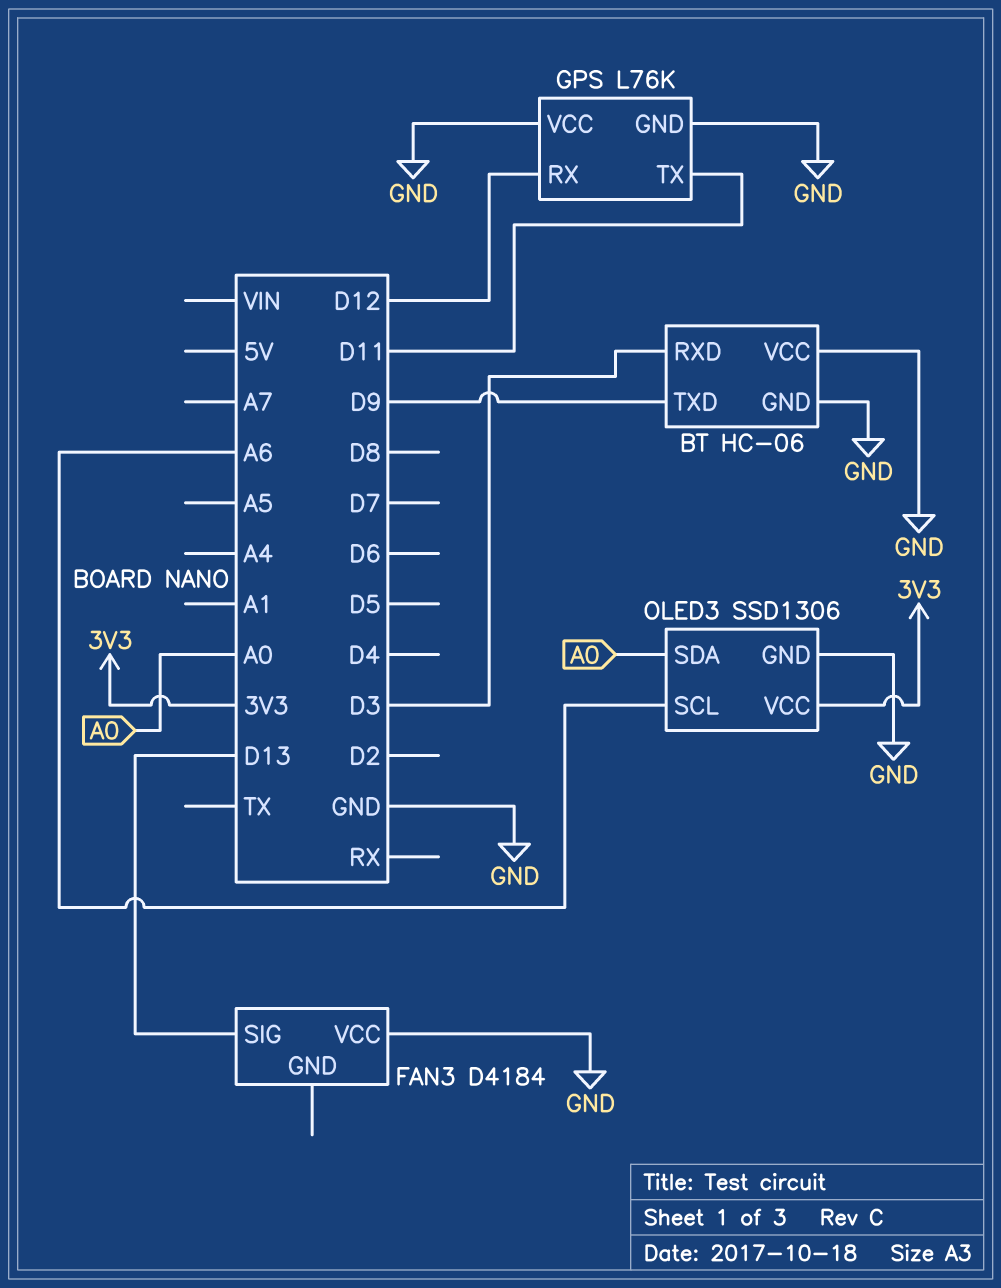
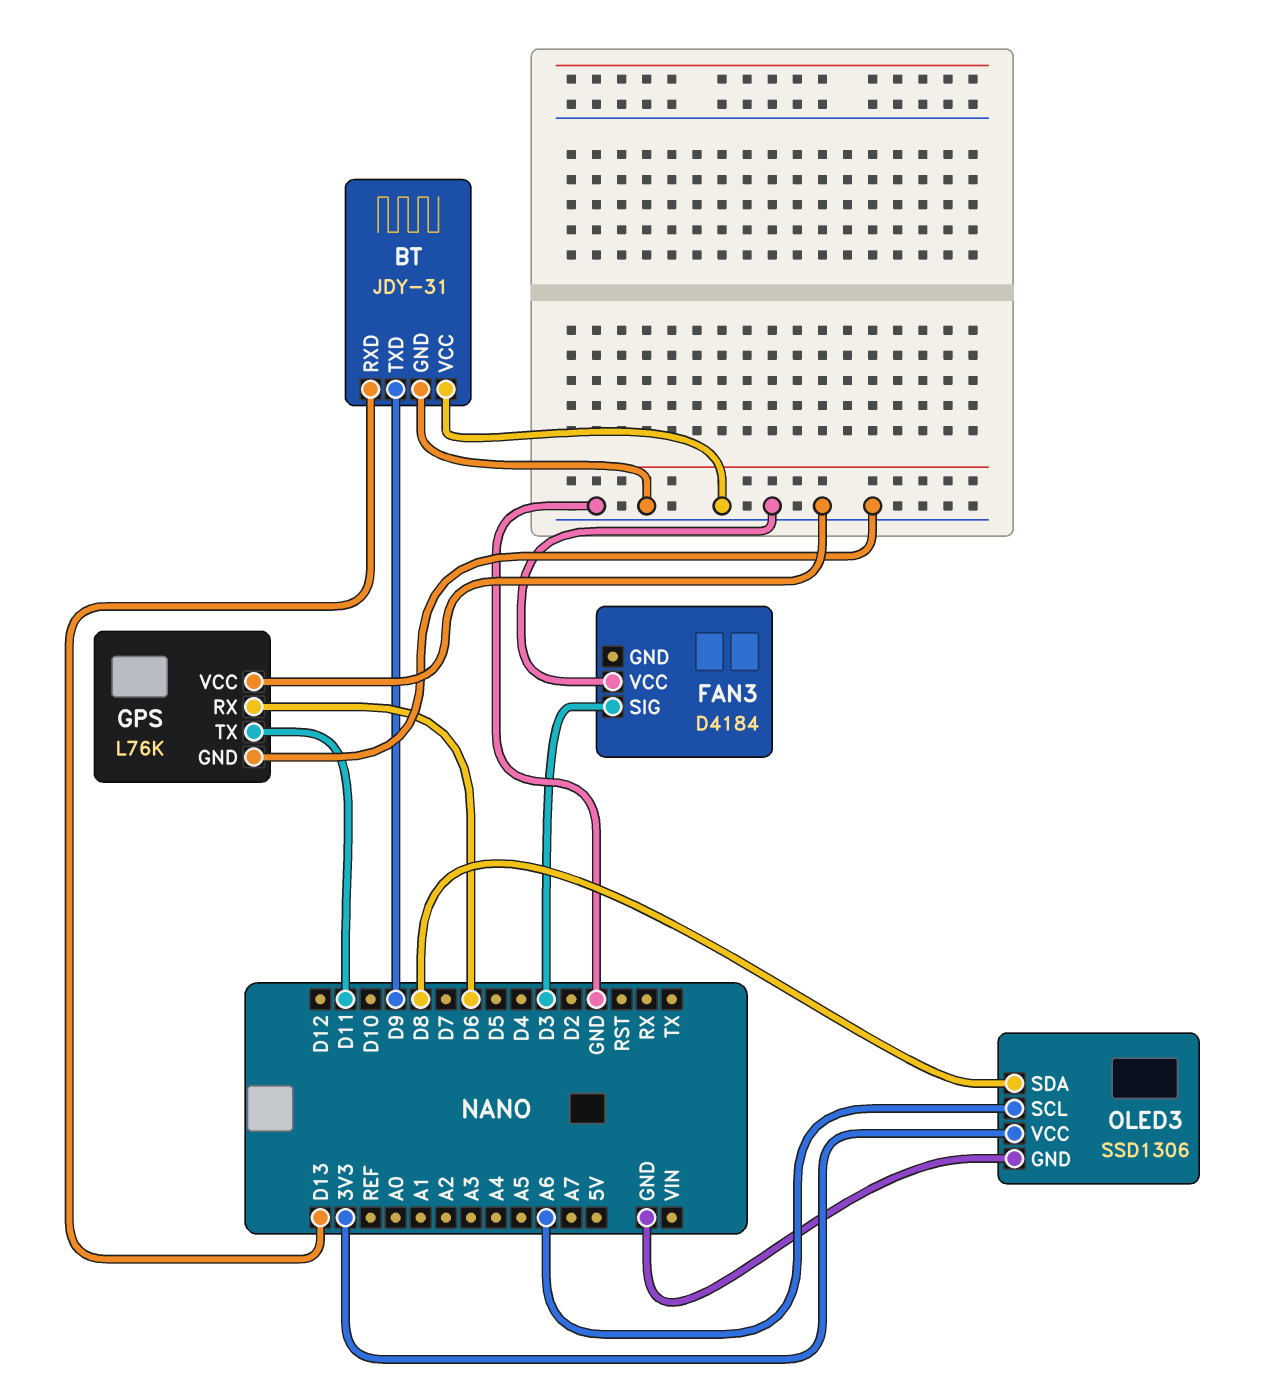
BT: HC-06 -> JDY-31
BT pin RXD: D3 -> D13
FAN3 pin SIG: D13 -> D3
GPS pin RX: D12 -> D6
OLED3 pin SDA: A0 -> D8

